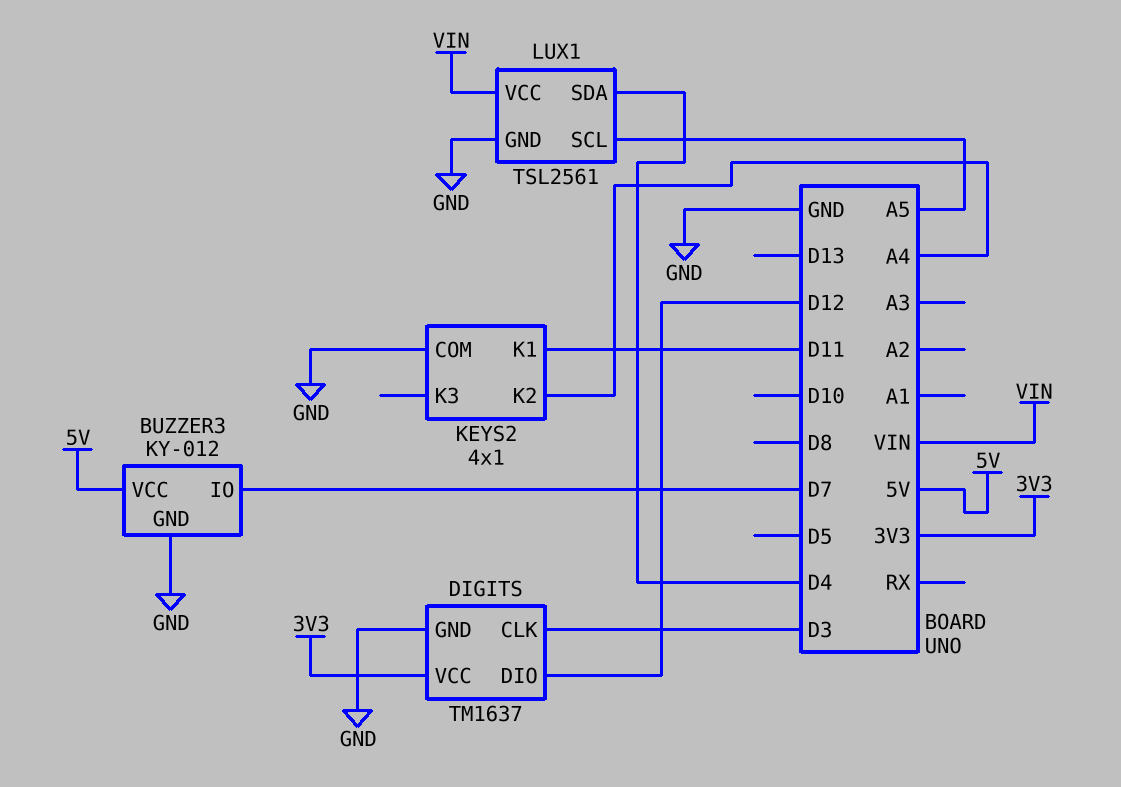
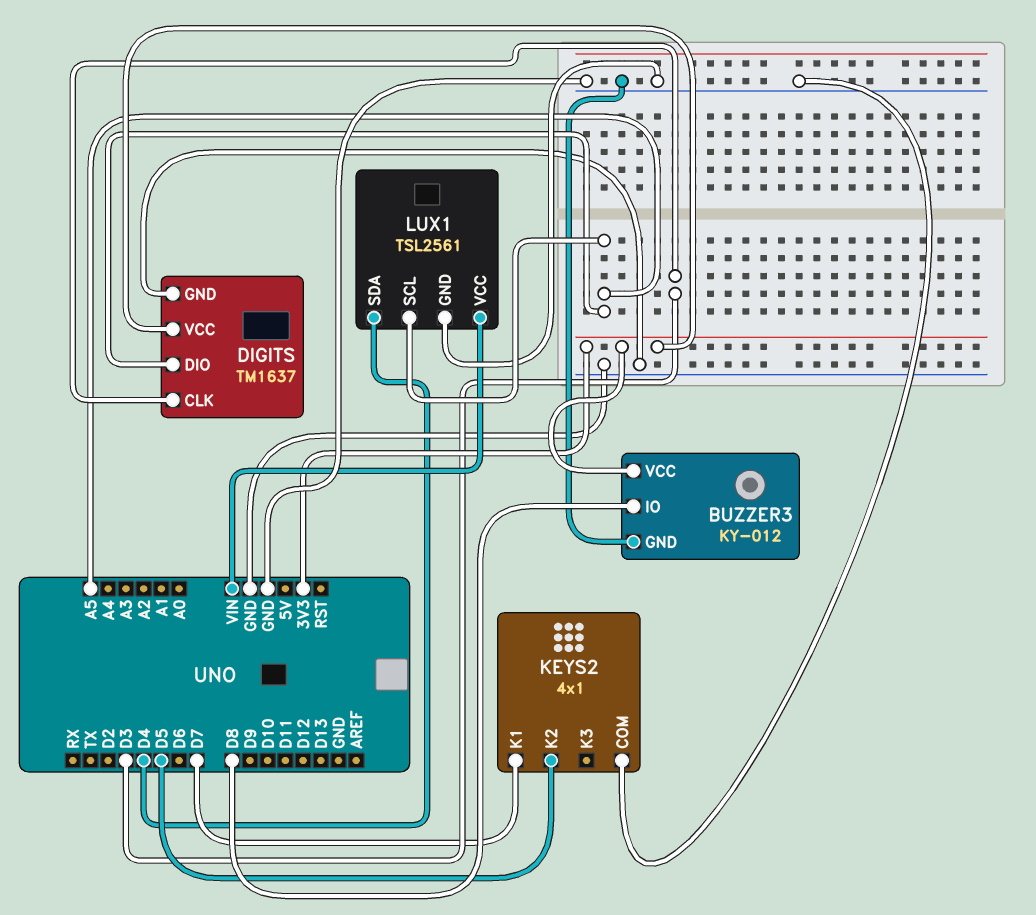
BUZZER3 pin IO: D7 -> D8
BUZZER3 pin VCC: 5V -> 3V3
DIGITS pin DIO: D12 -> A5
KEYS2 pin K1: D11 -> D7
KEYS2 pin K2: A4 -> D5

